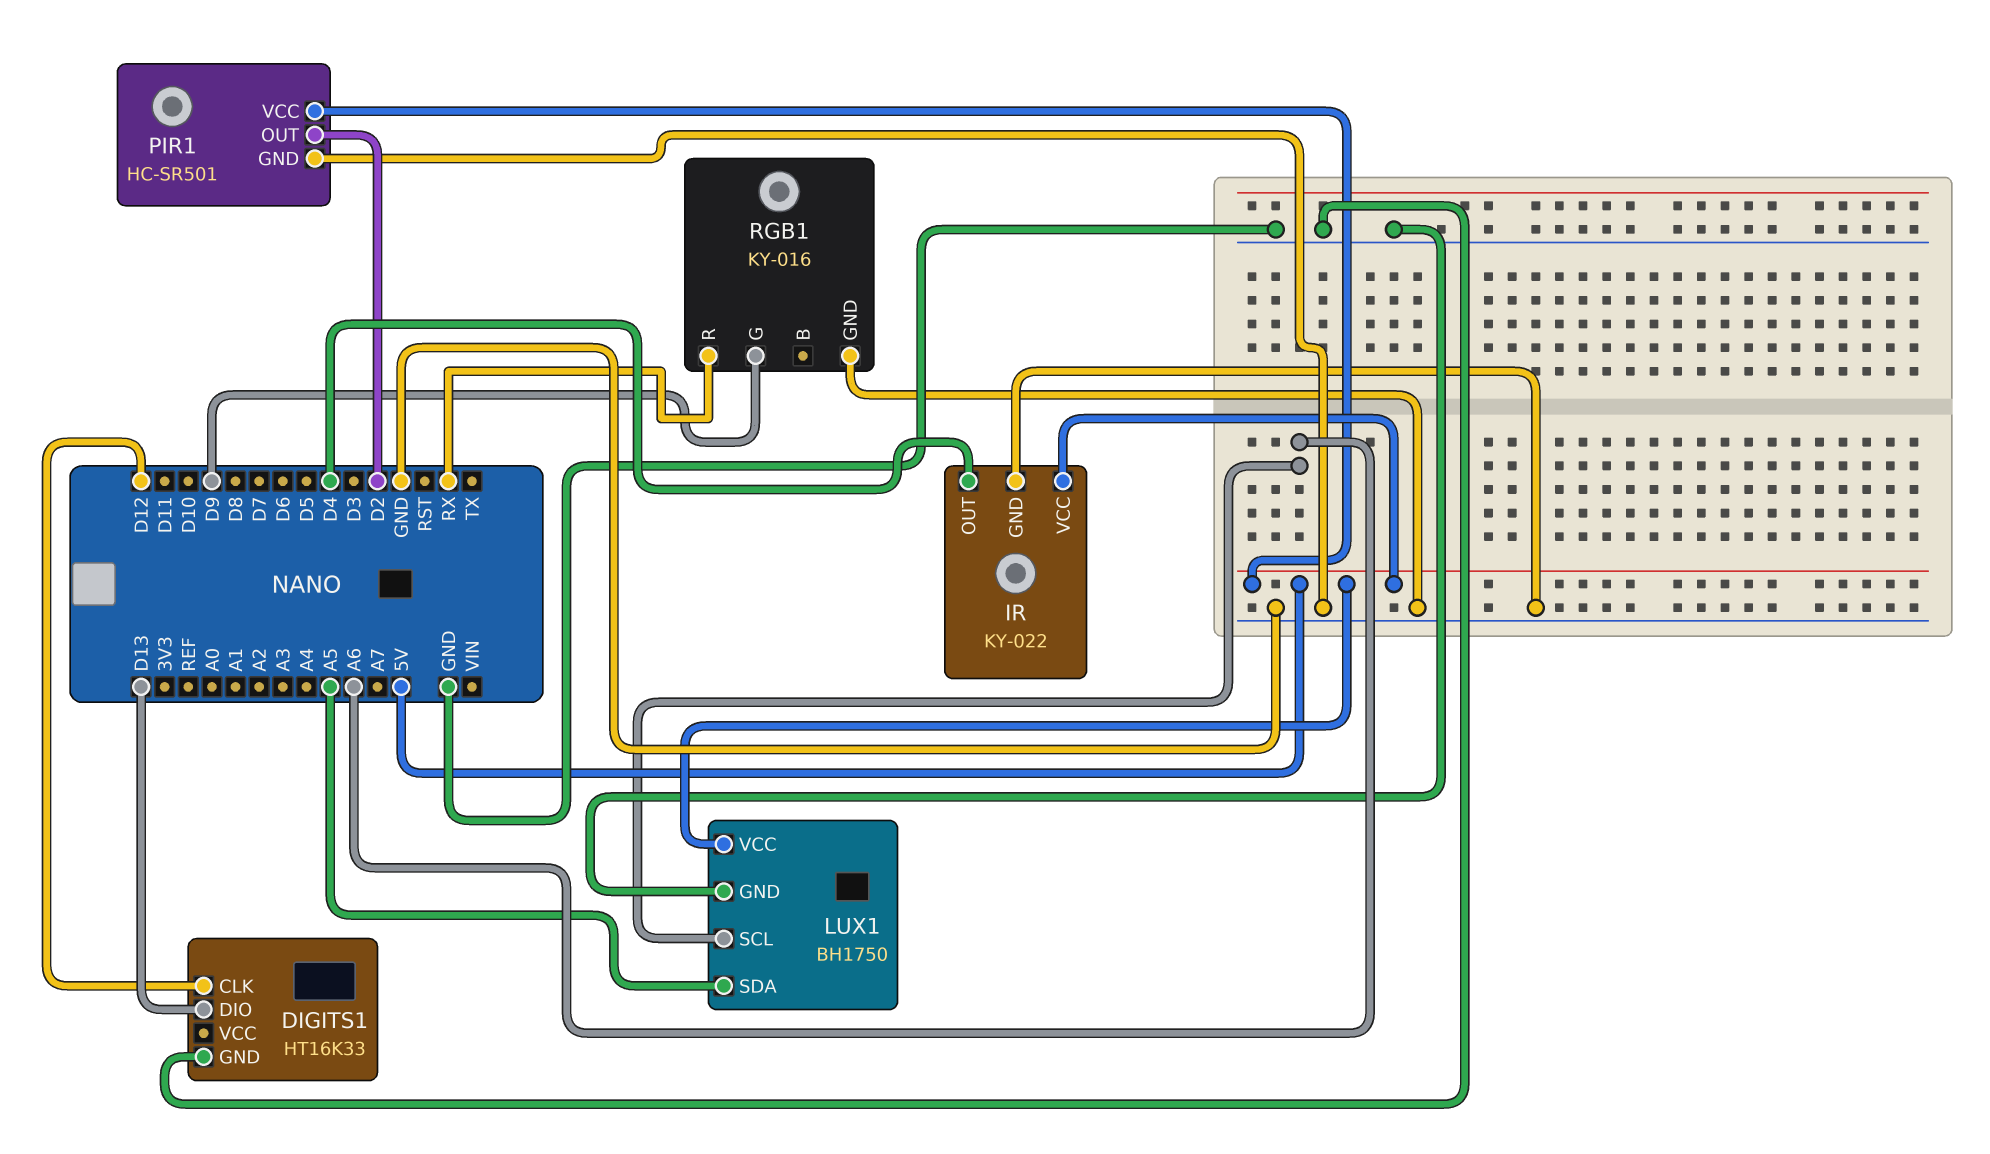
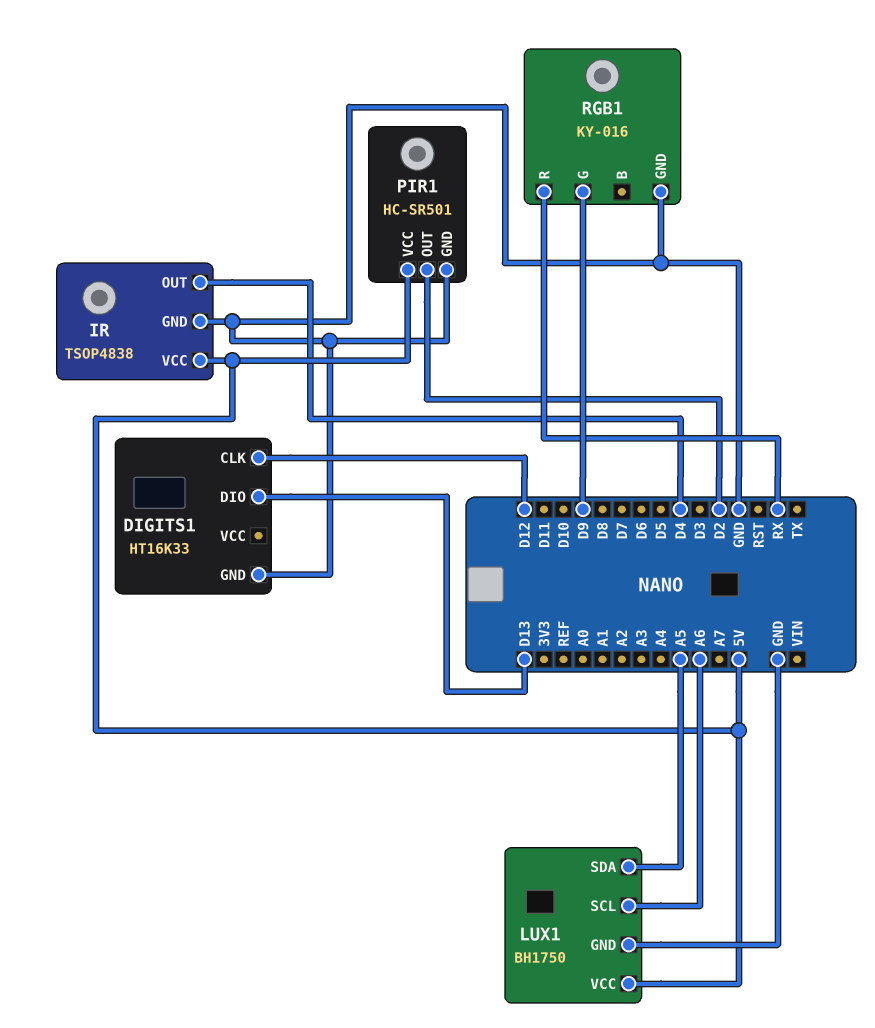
IR: KY-022 -> TSOP4838

